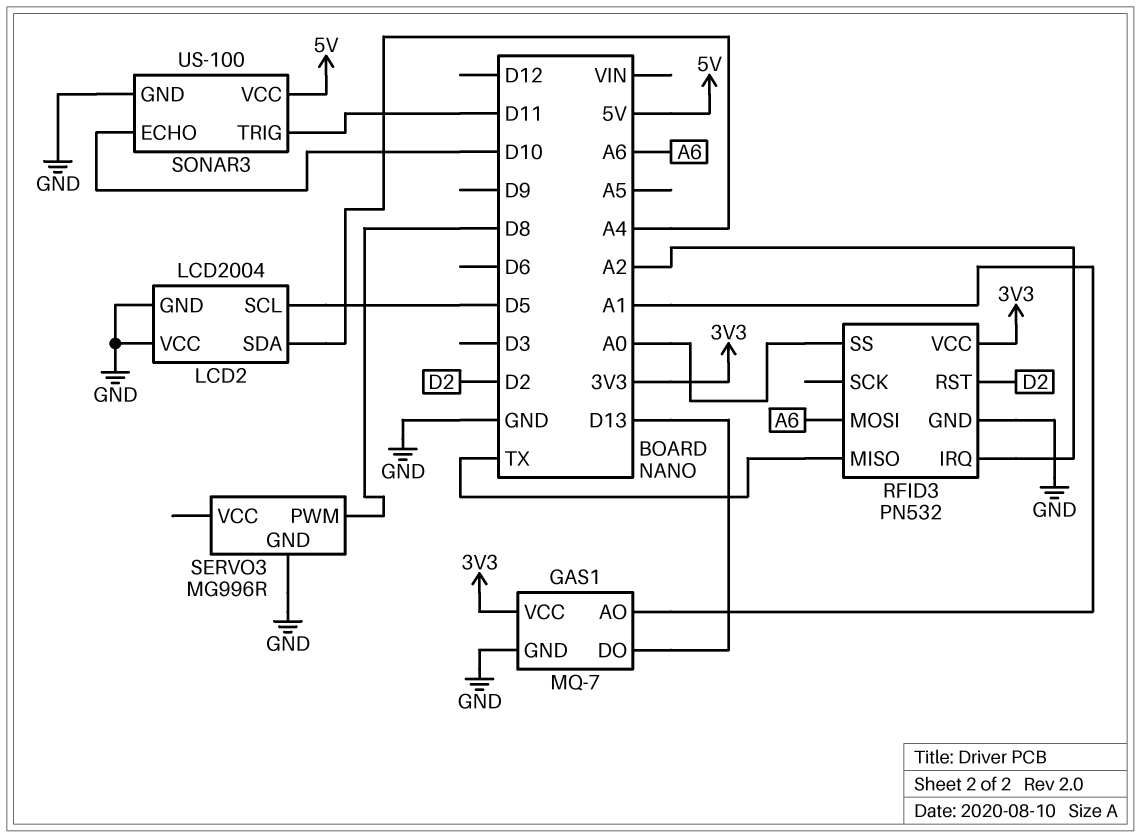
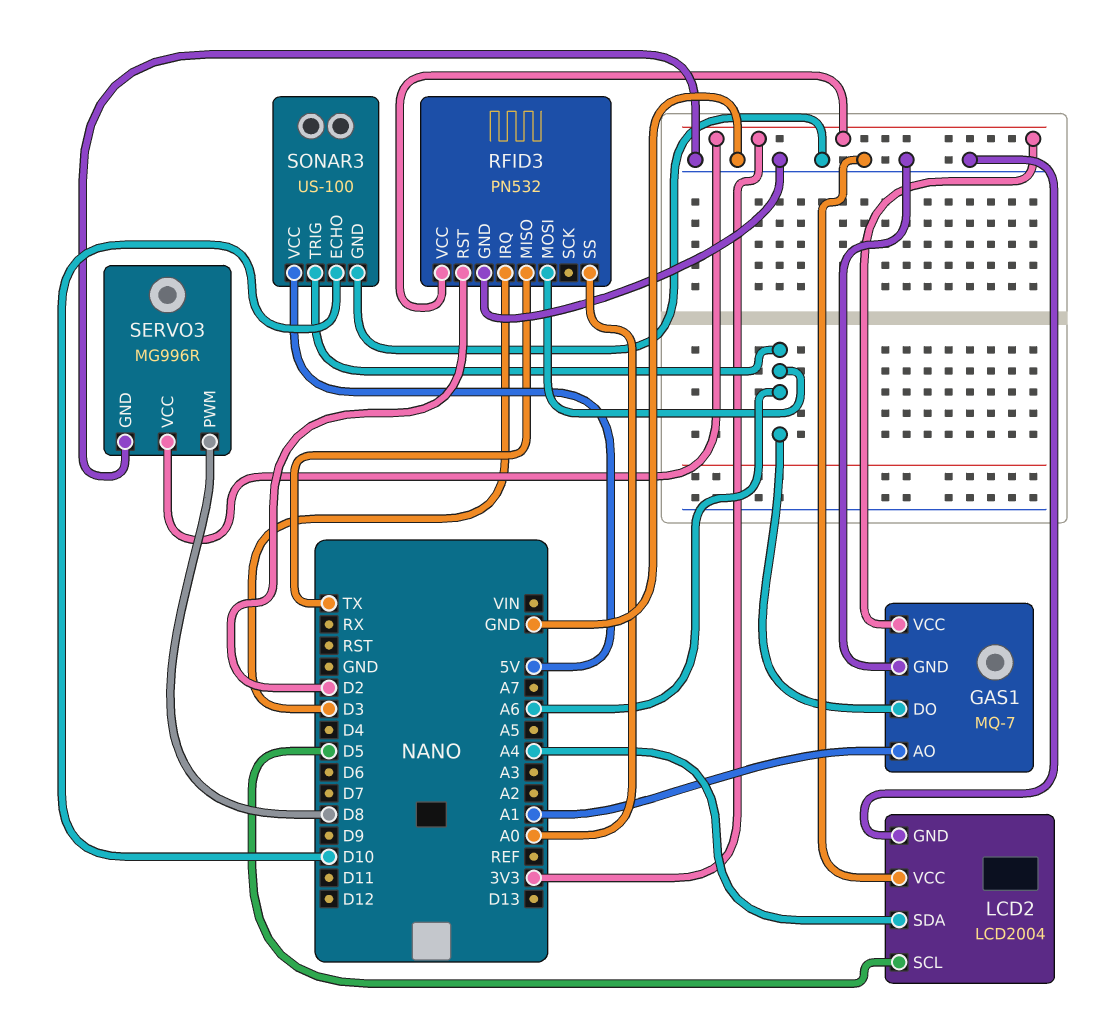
GAS1 pin DO: D13 -> A6
RFID3 pin IRQ: A2 -> D3
SERVO3 pin VCC: none -> 3V3
SONAR3 pin TRIG: D11 -> A6

